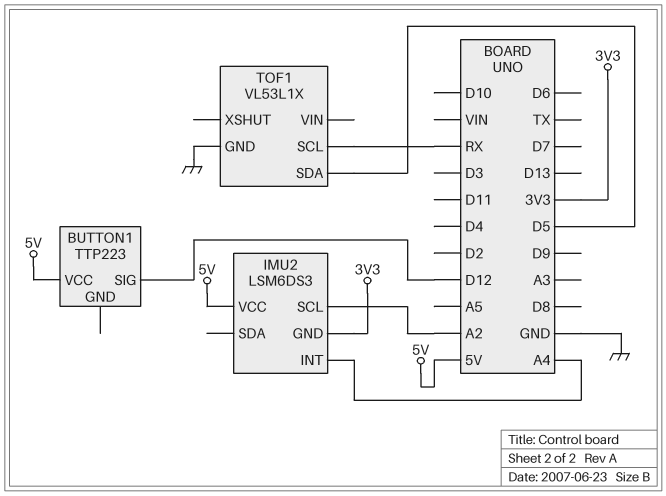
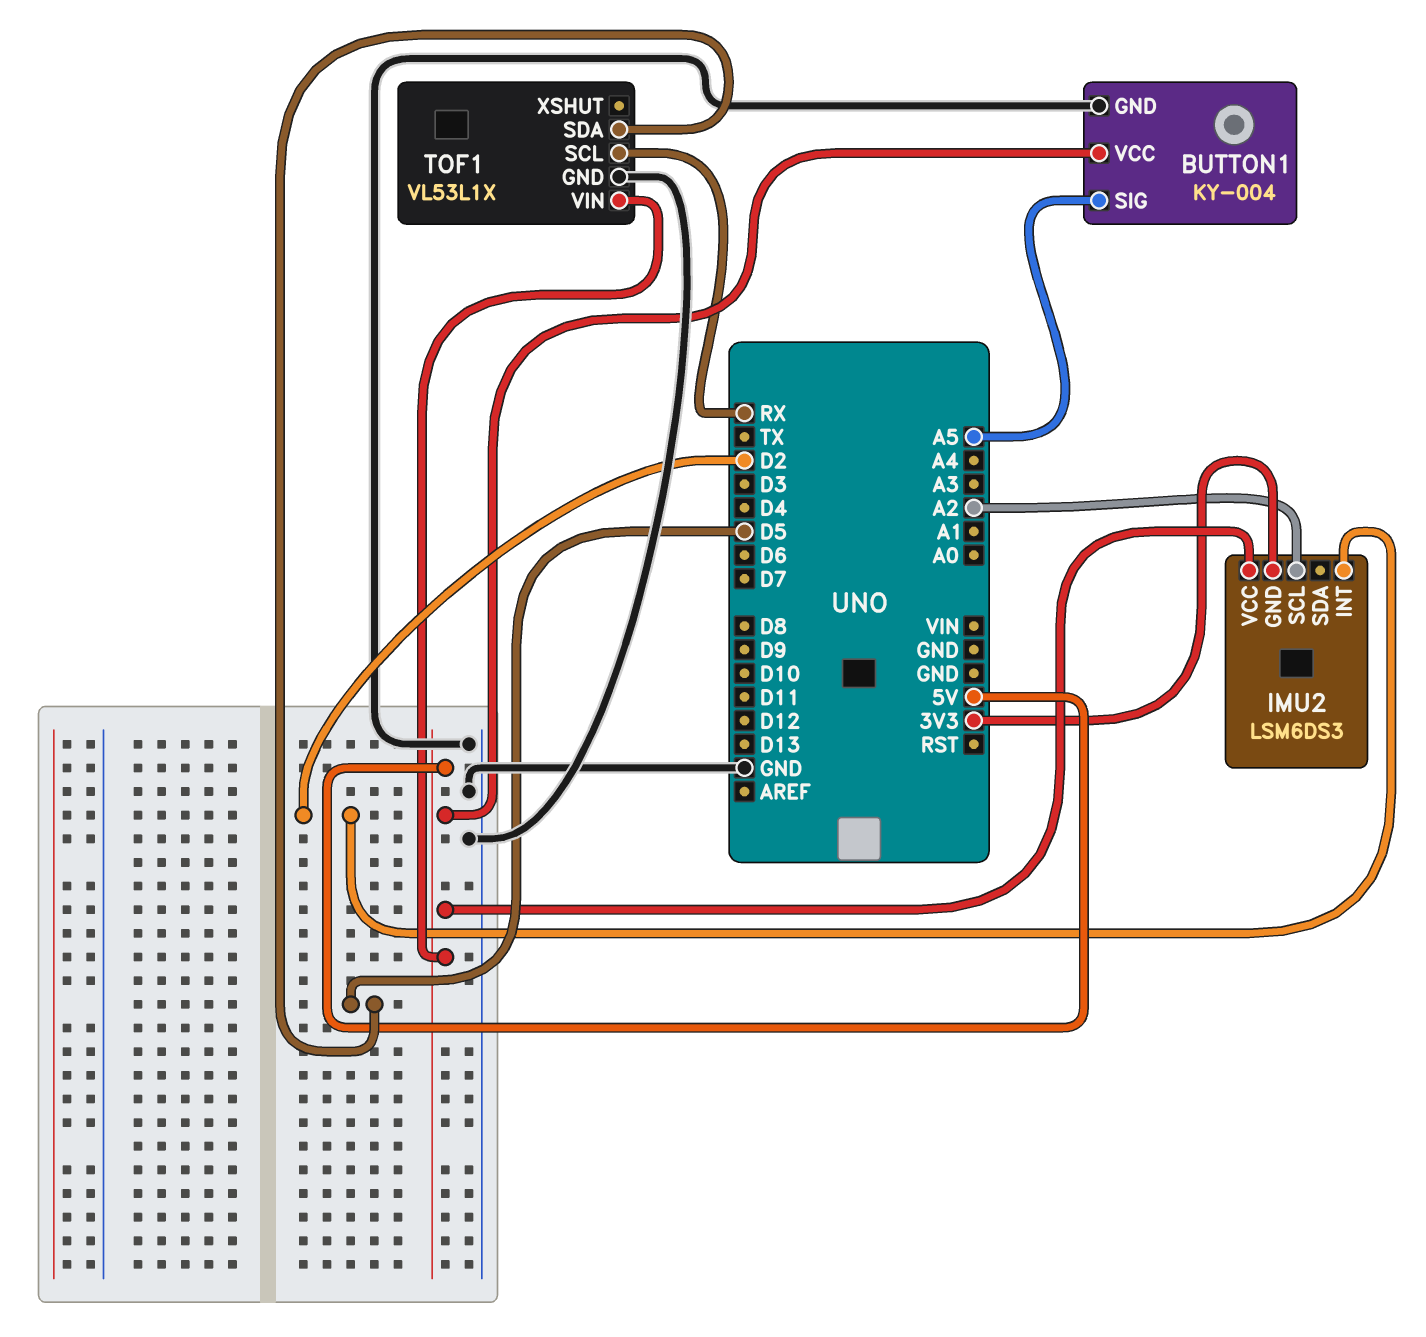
BUTTON1: TTP223 -> KY-004
BUTTON1 pin GND: none -> GND
BUTTON1 pin SIG: D12 -> A5
IMU2 pin INT: A4 -> D2
TOF1 pin VIN: none -> 5V

